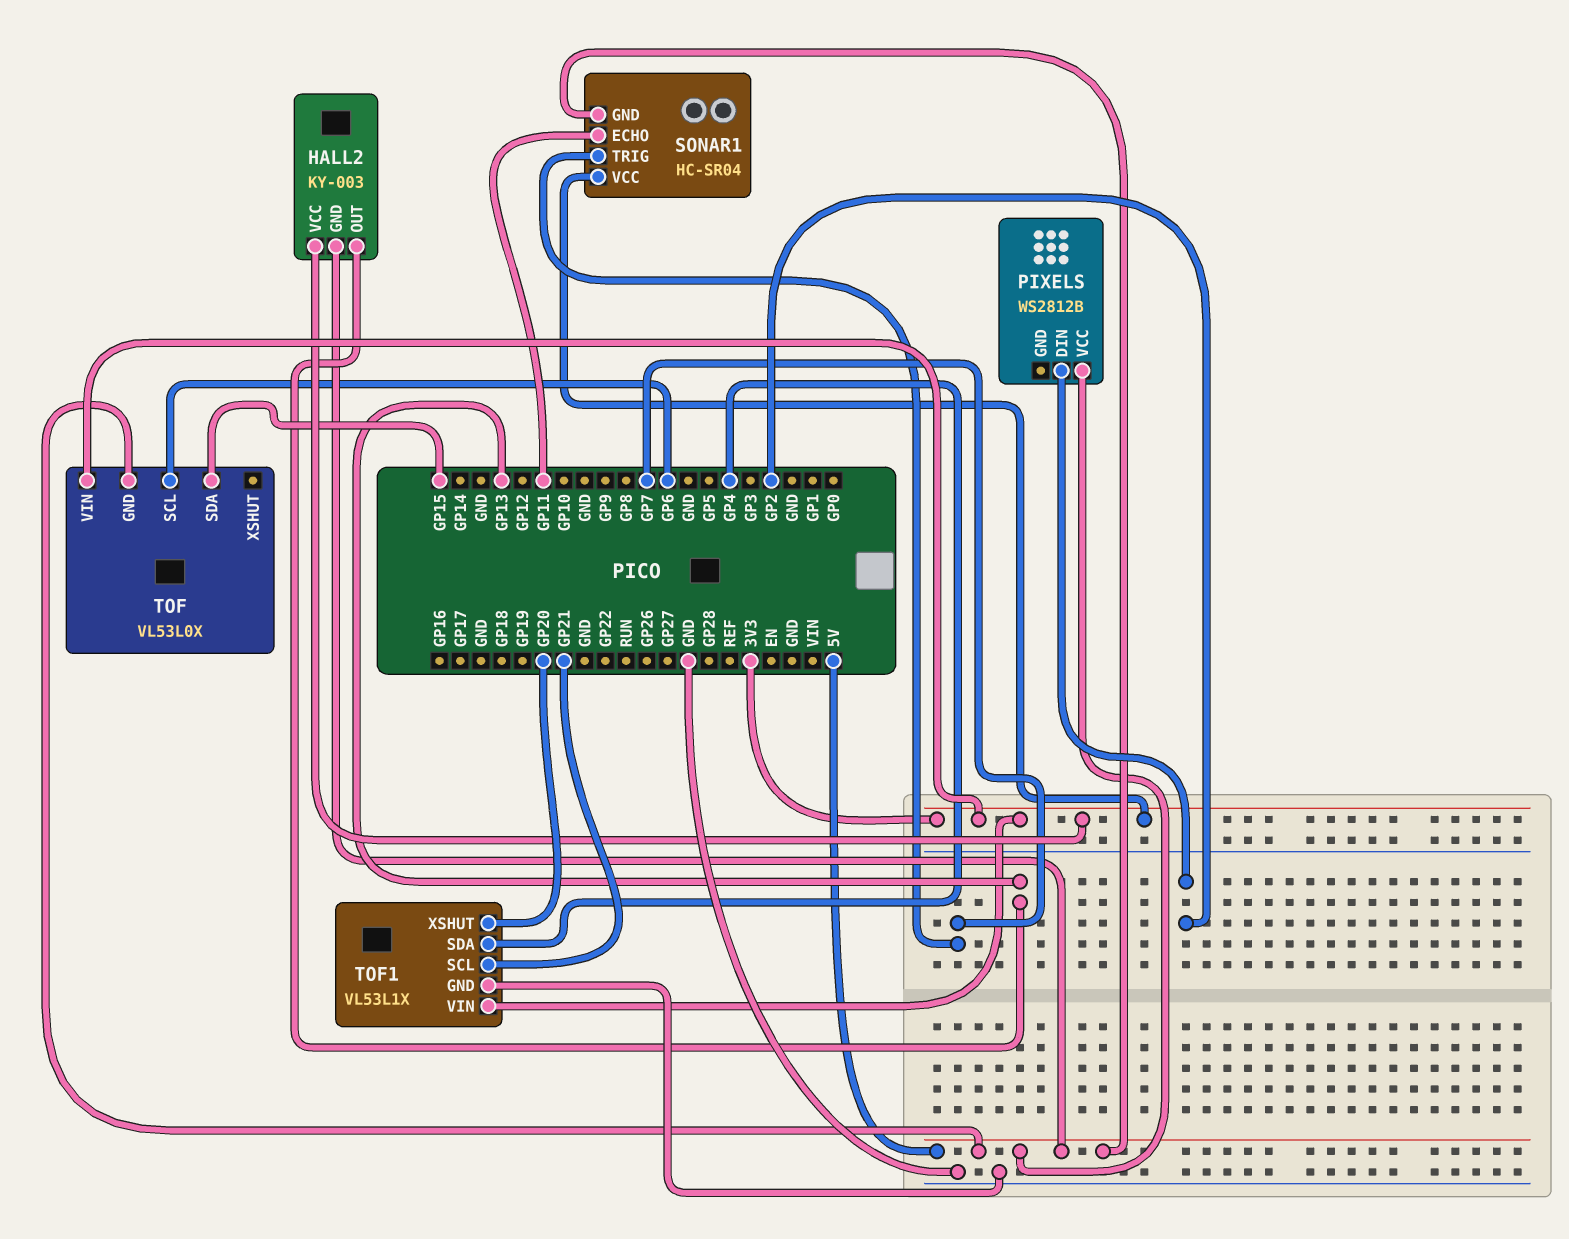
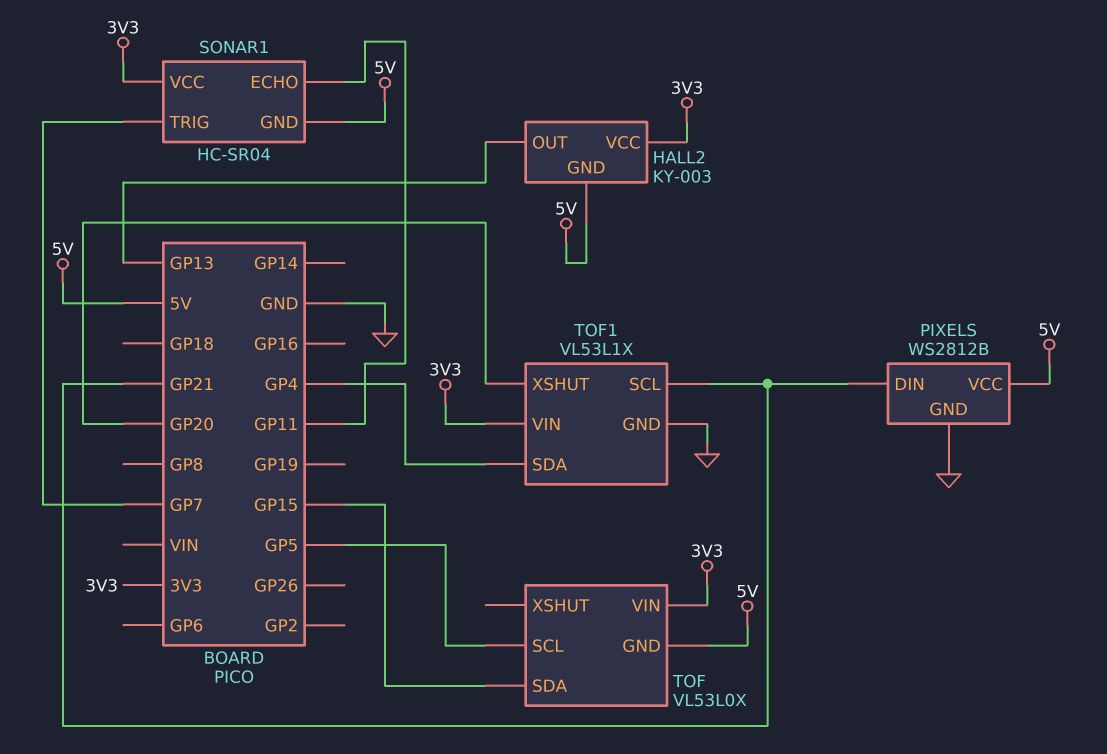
PIXELS pin DIN: GP2 -> GP21
PIXELS pin GND: none -> GND
TOF pin SCL: GP6 -> GP5

